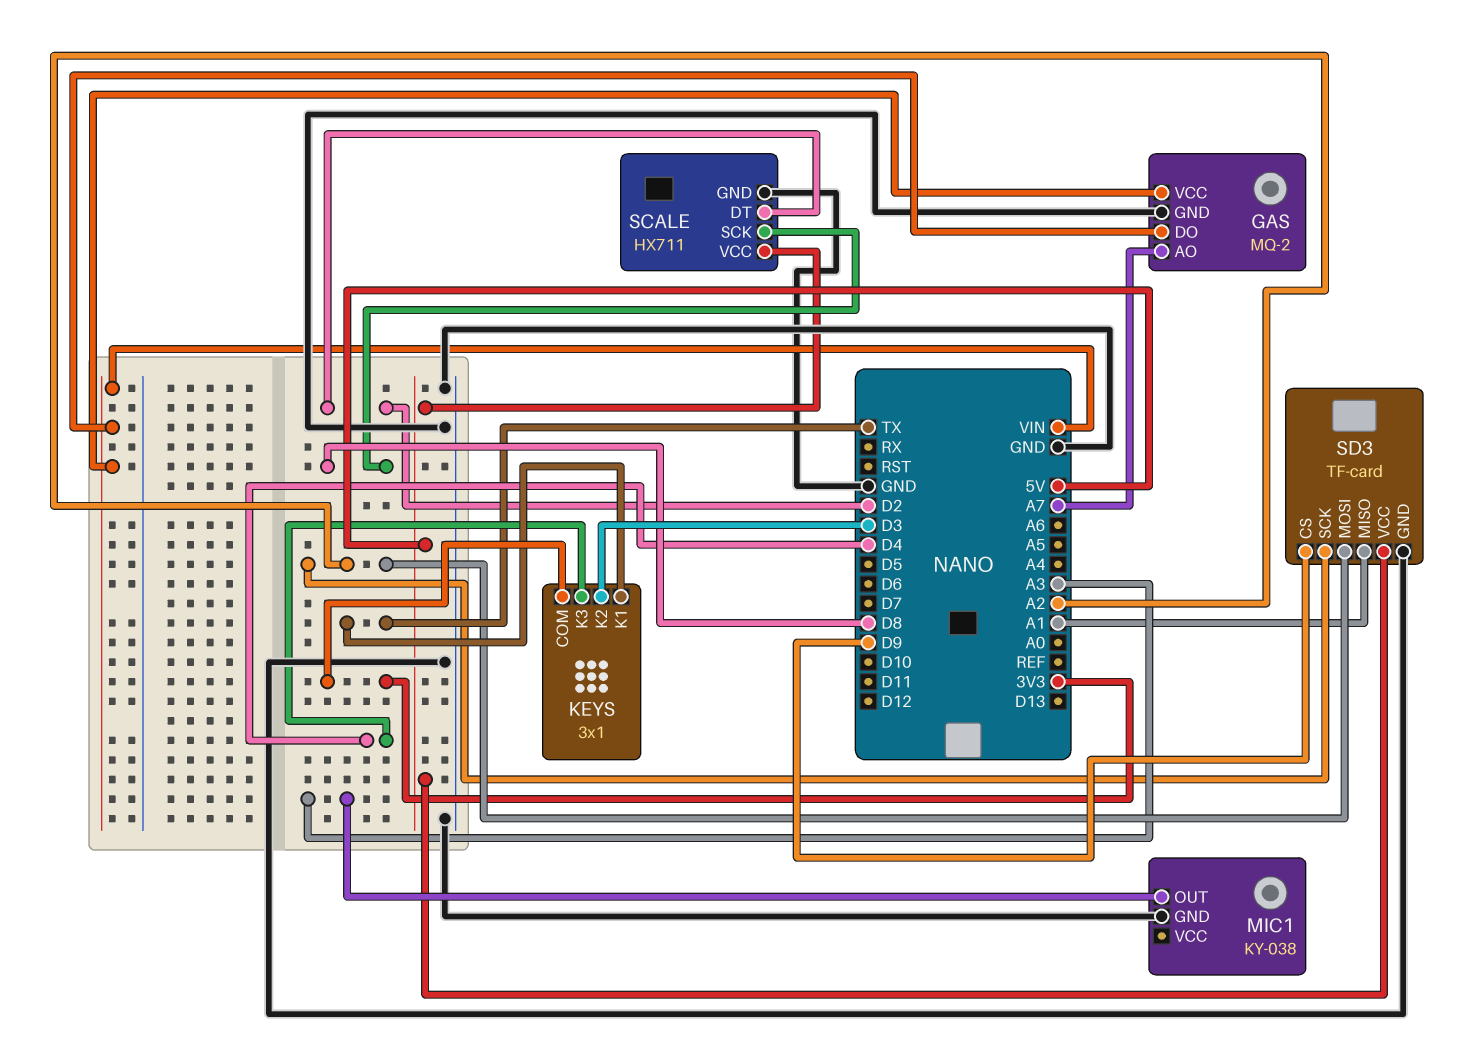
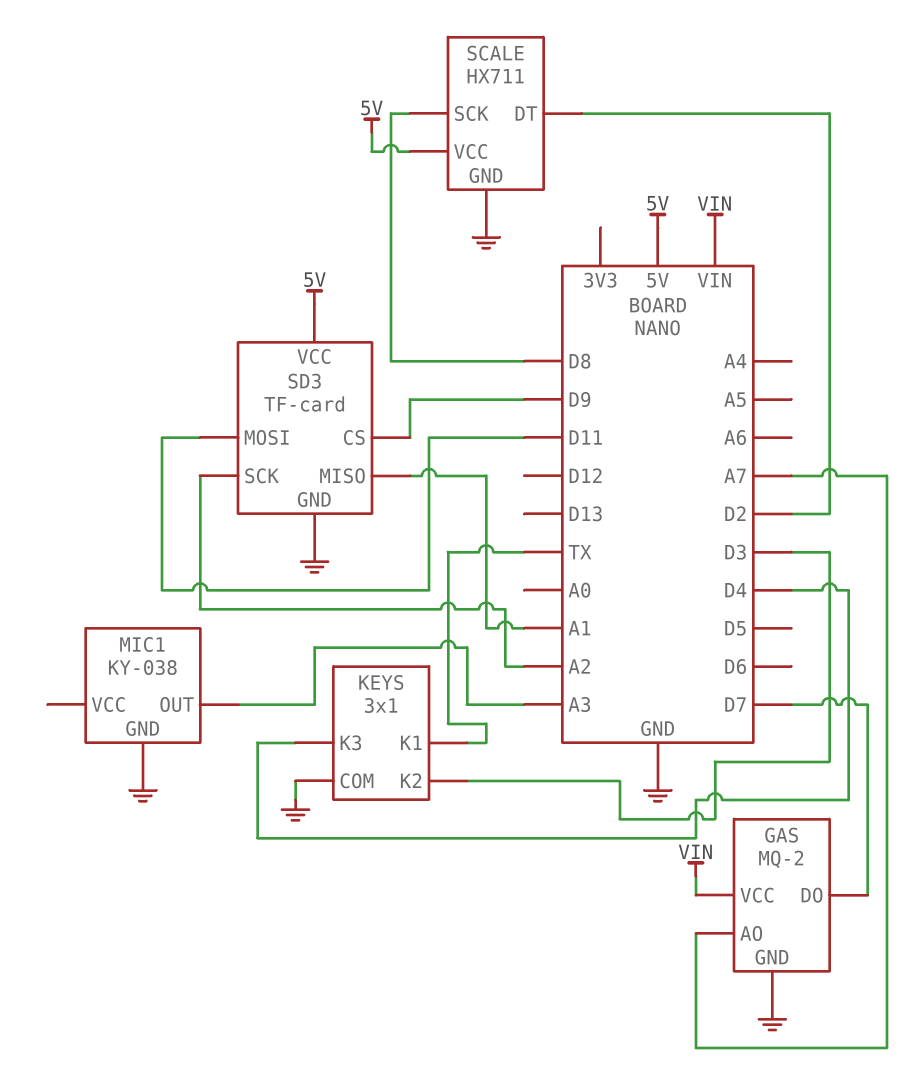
GAS pin DO: VIN -> D7
KEYS pin COM: 3V3 -> GND
SD3 pin MOSI: A2 -> D11

